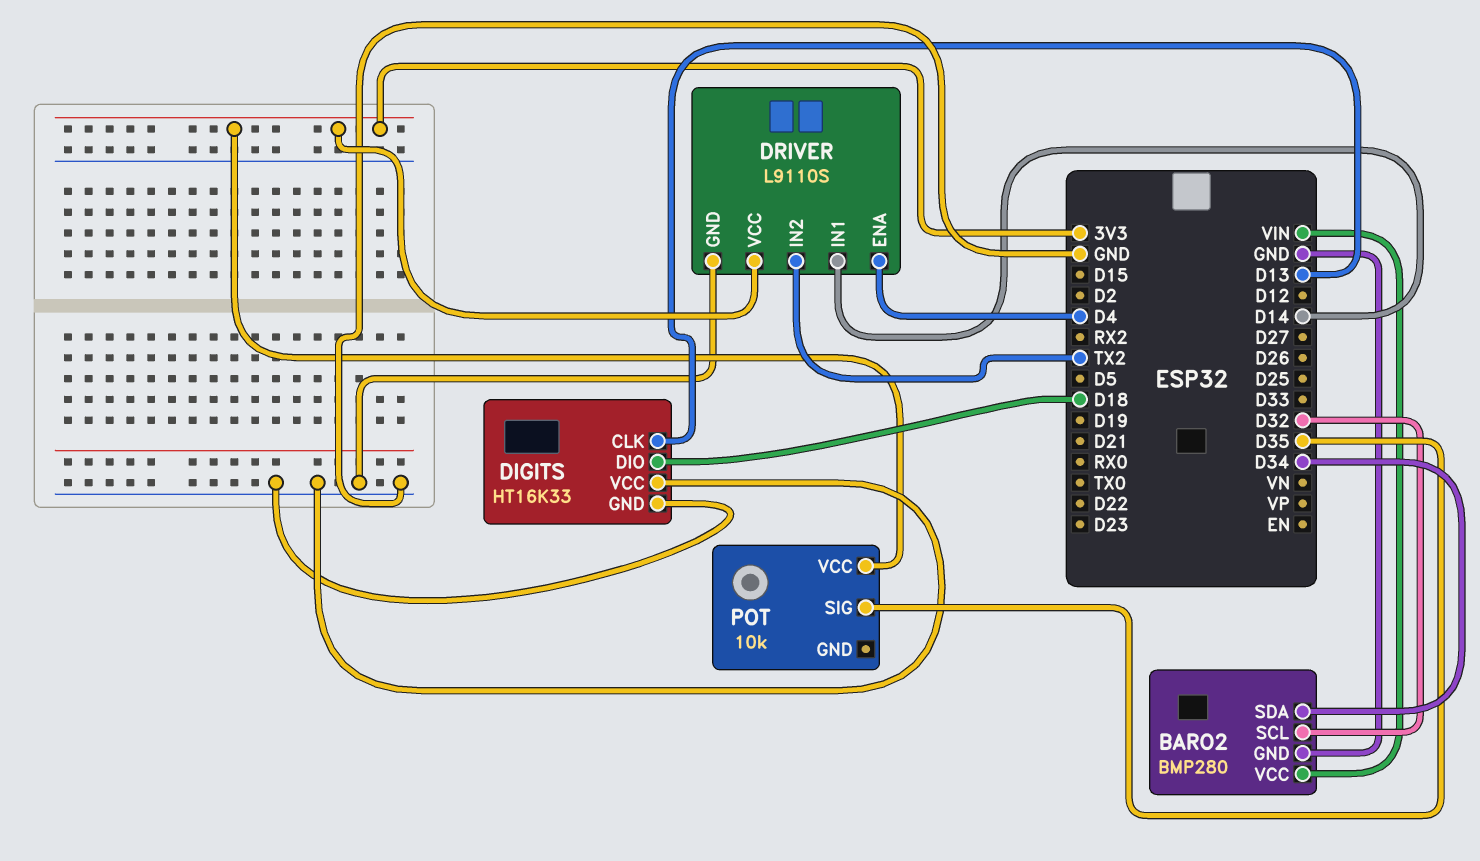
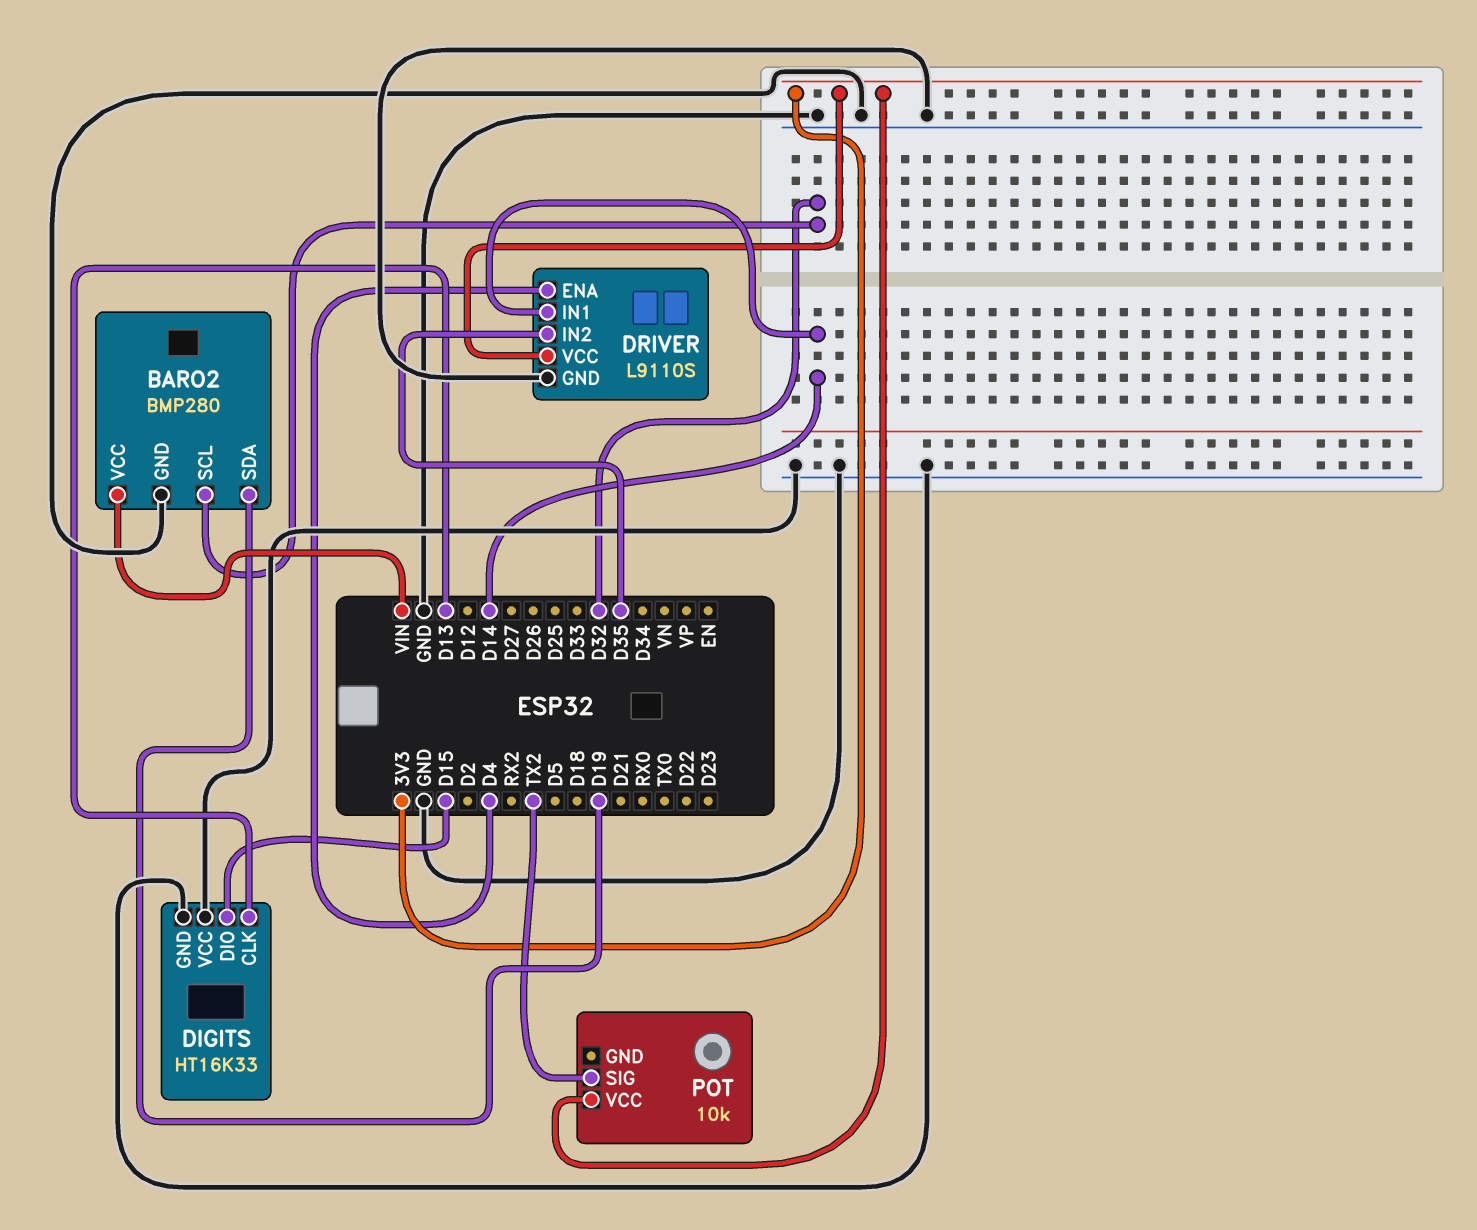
BARO2 pin SDA: D34 -> D19
DIGITS pin DIO: D18 -> D15
DRIVER pin IN2: TX2 -> D35
POT pin SIG: D35 -> TX2

